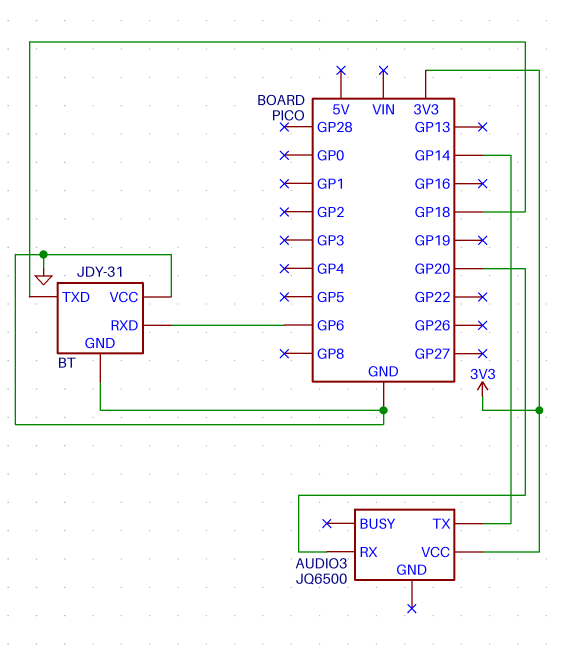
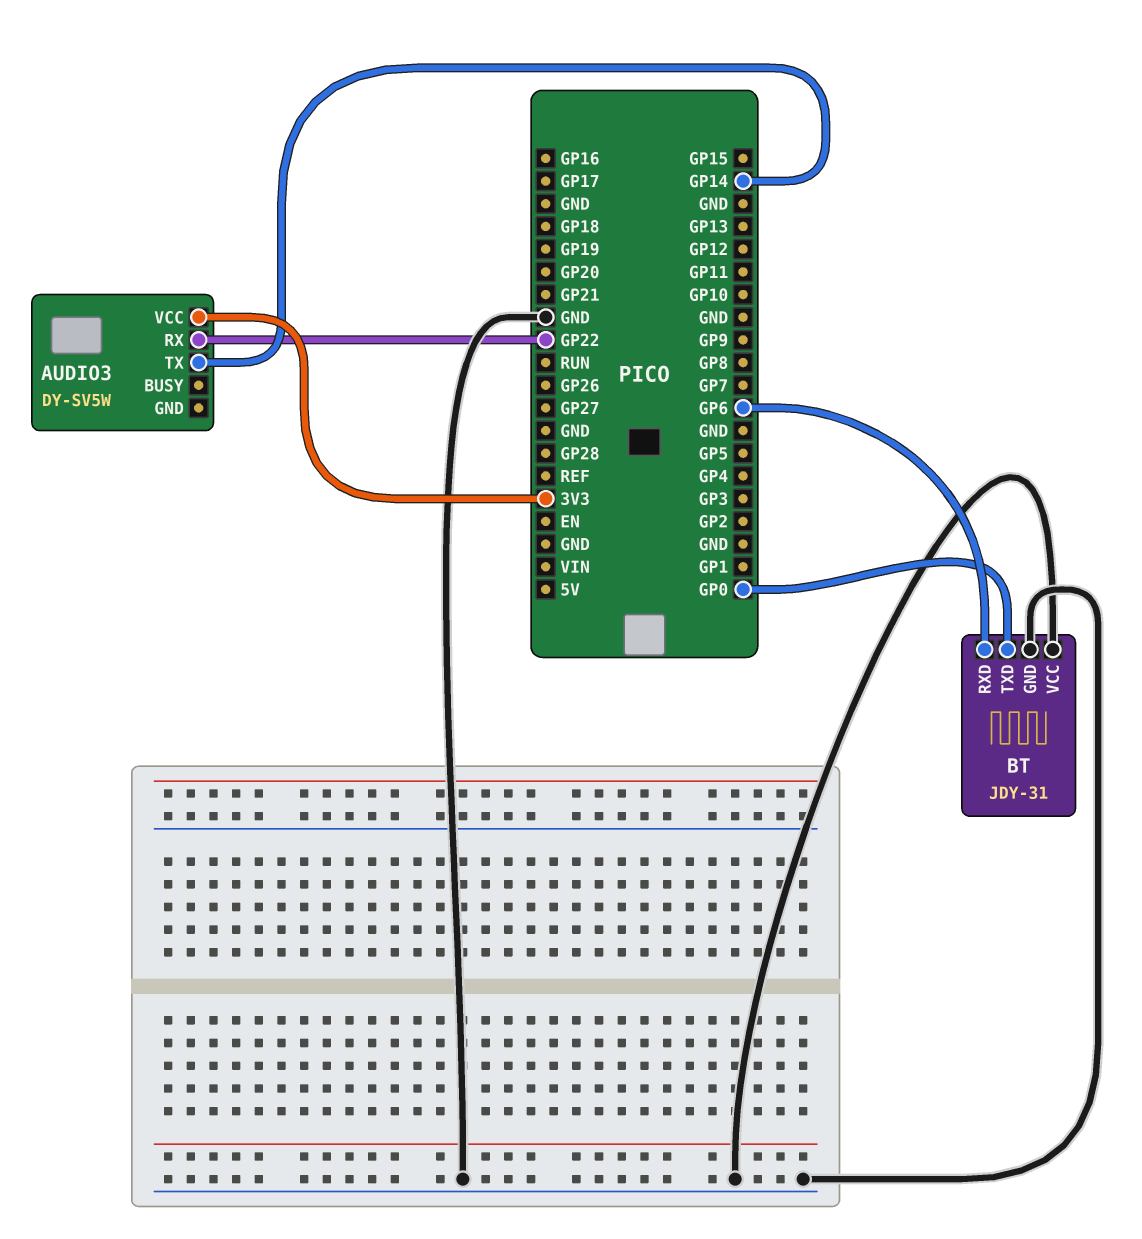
AUDIO3: JQ6500 -> DY-SV5W
AUDIO3 pin RX: GP20 -> GP22
BT pin TXD: GP18 -> GP0

